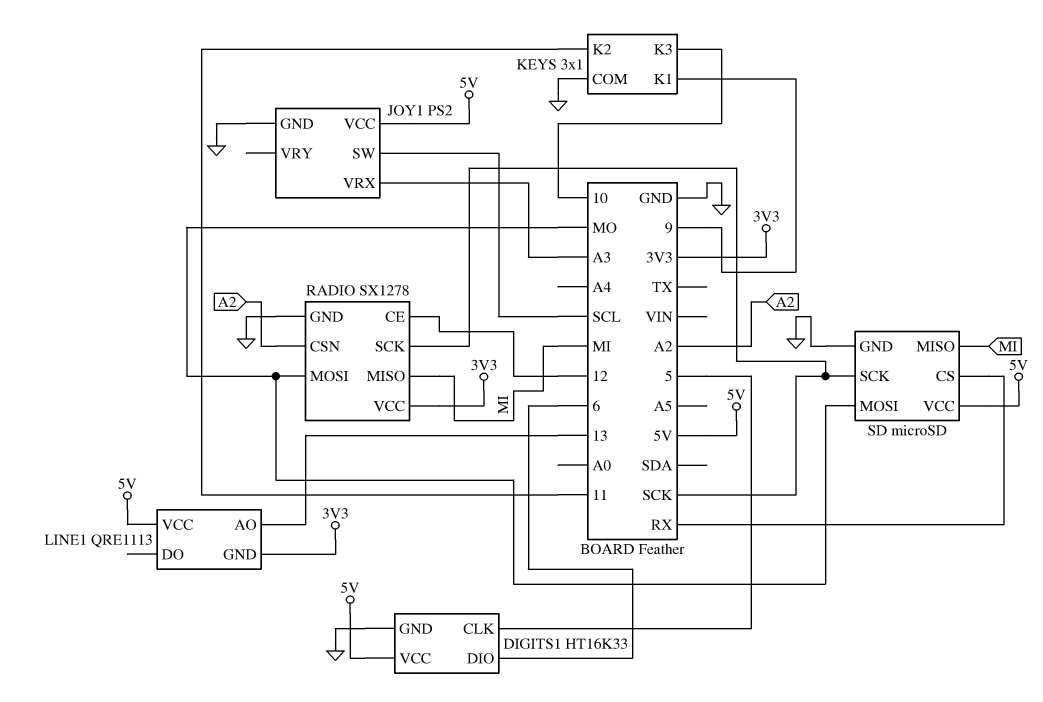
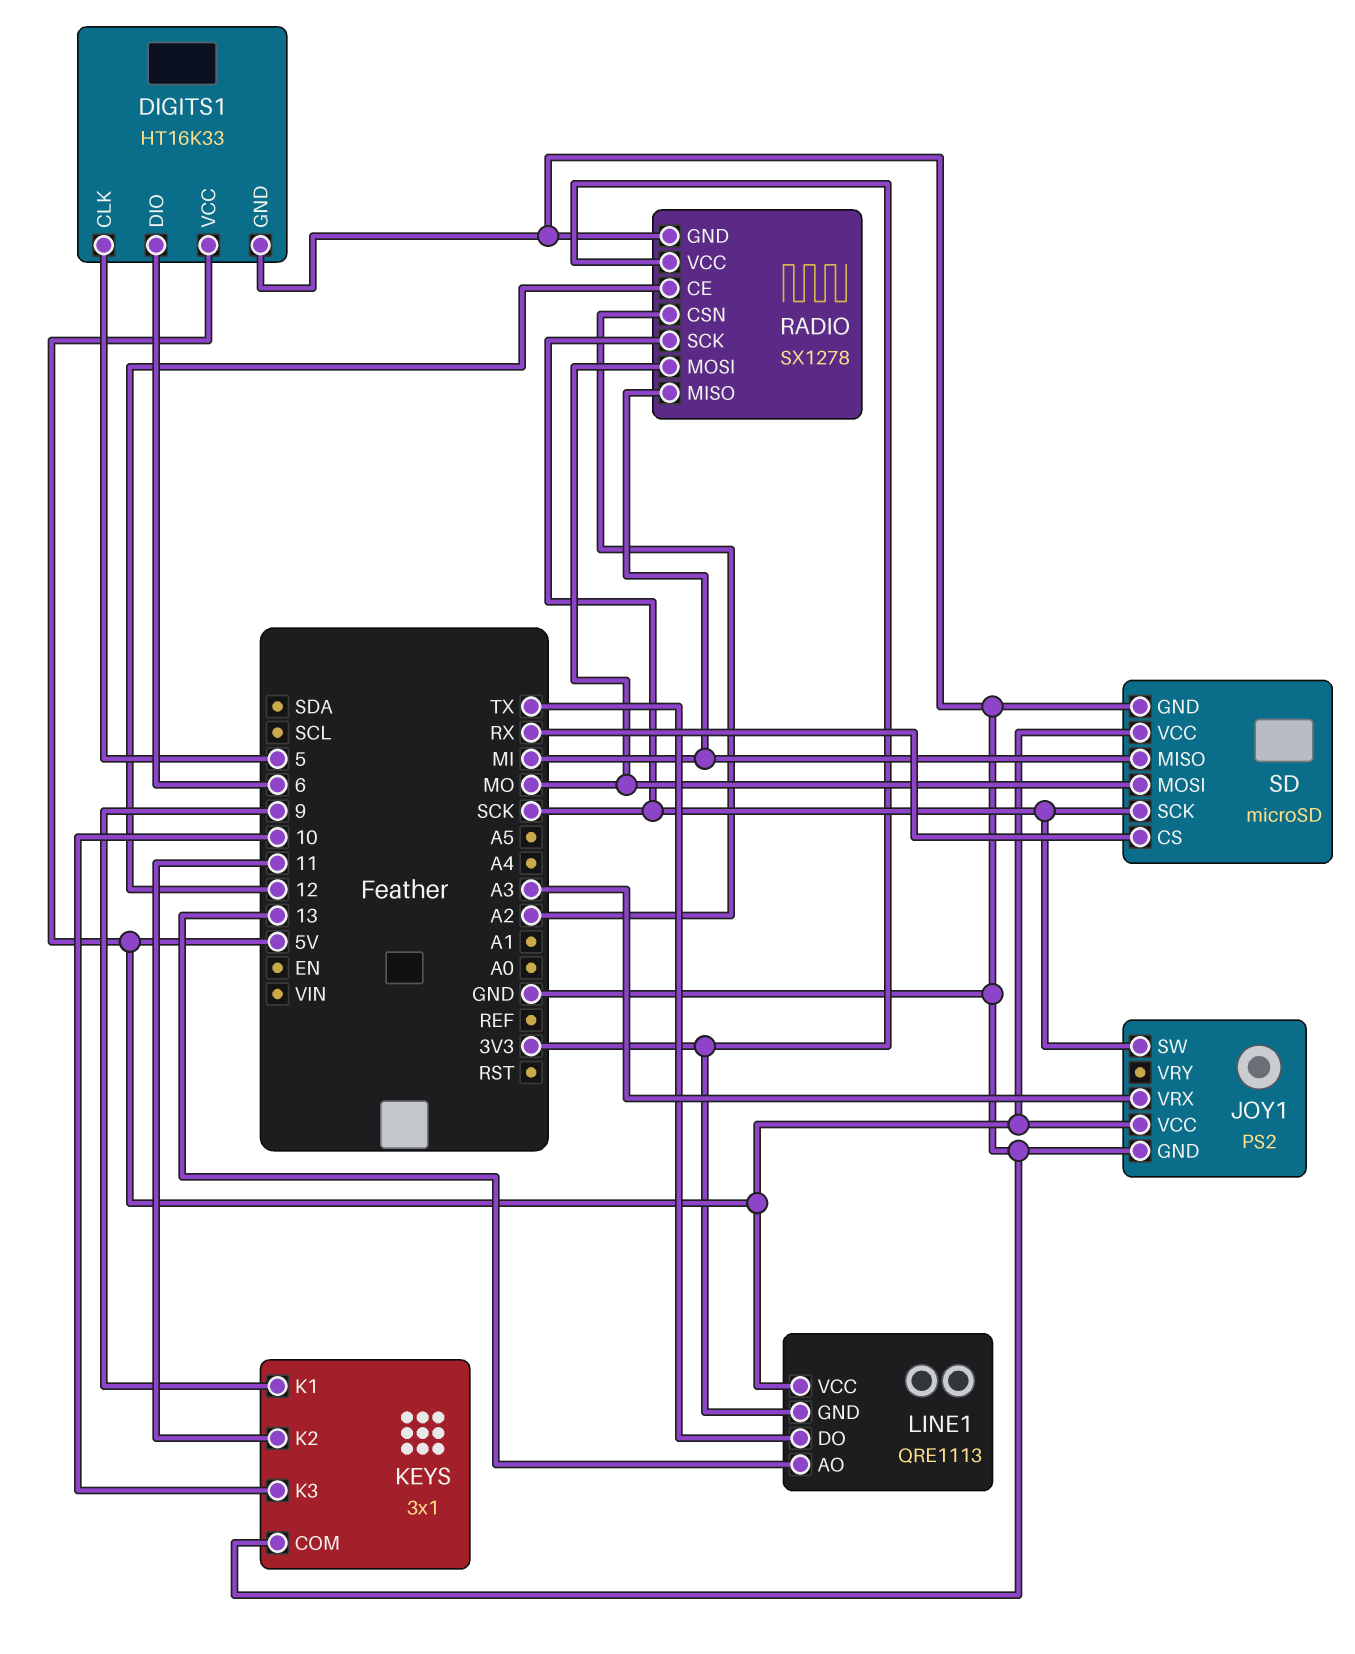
JOY1 pin SW: SCL -> SCK
LINE1 pin DO: none -> TX

